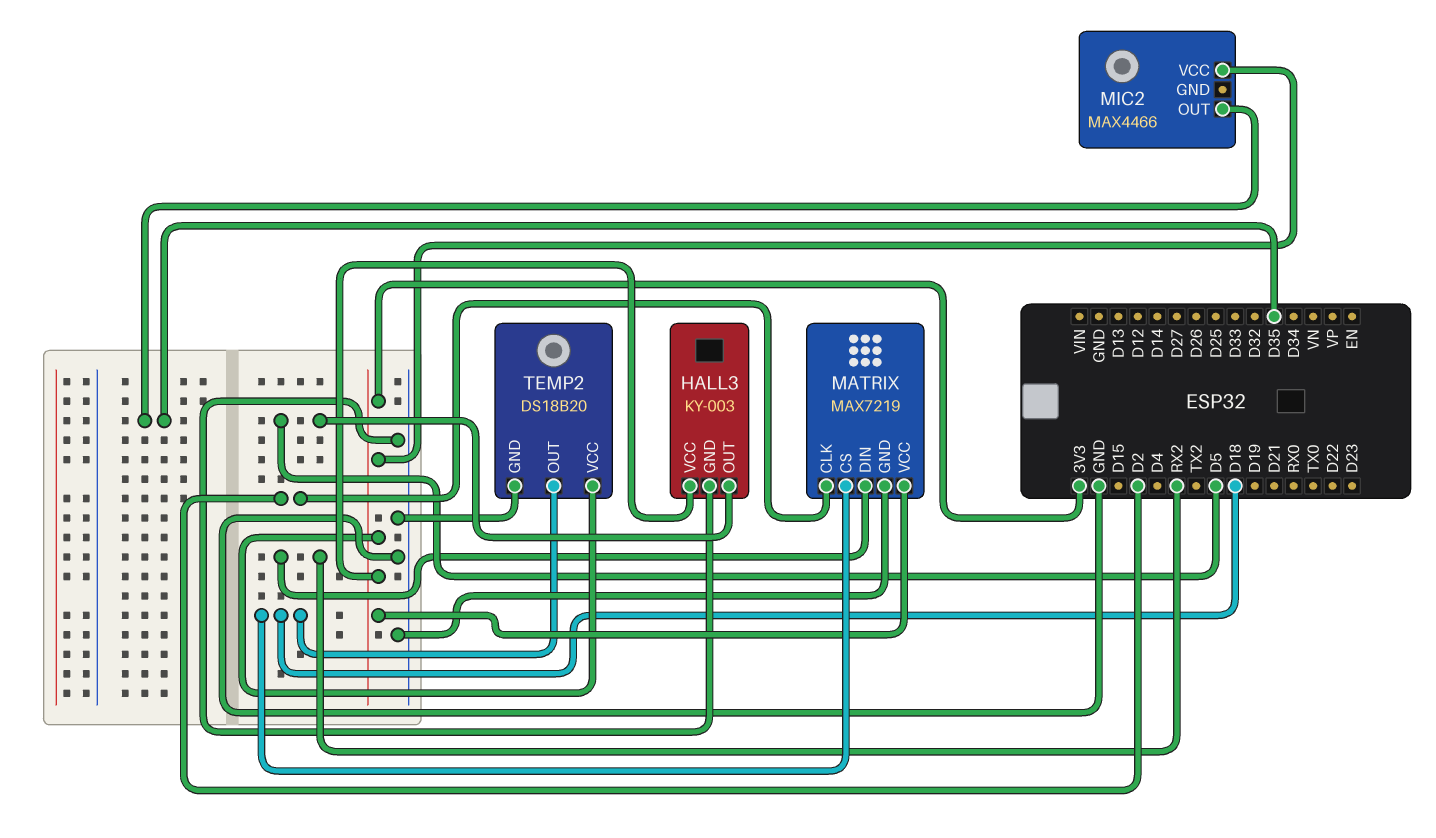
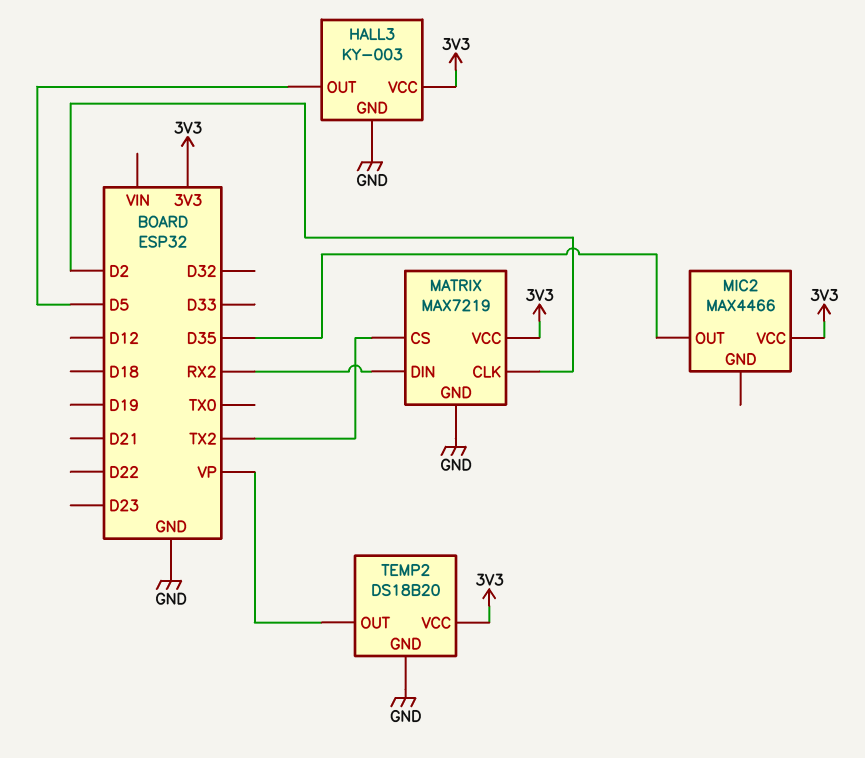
MATRIX pin CS: D18 -> TX2
TEMP2 pin OUT: D18 -> VP

